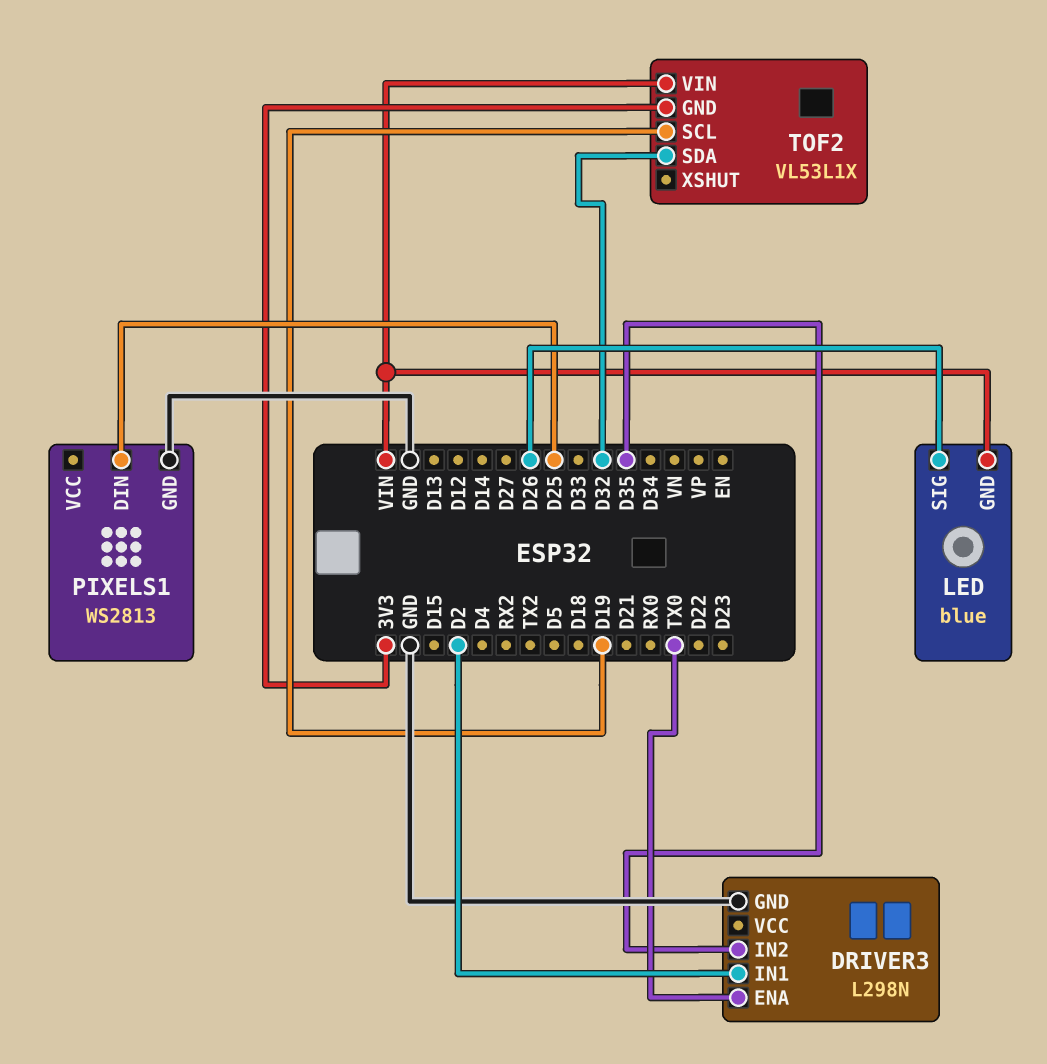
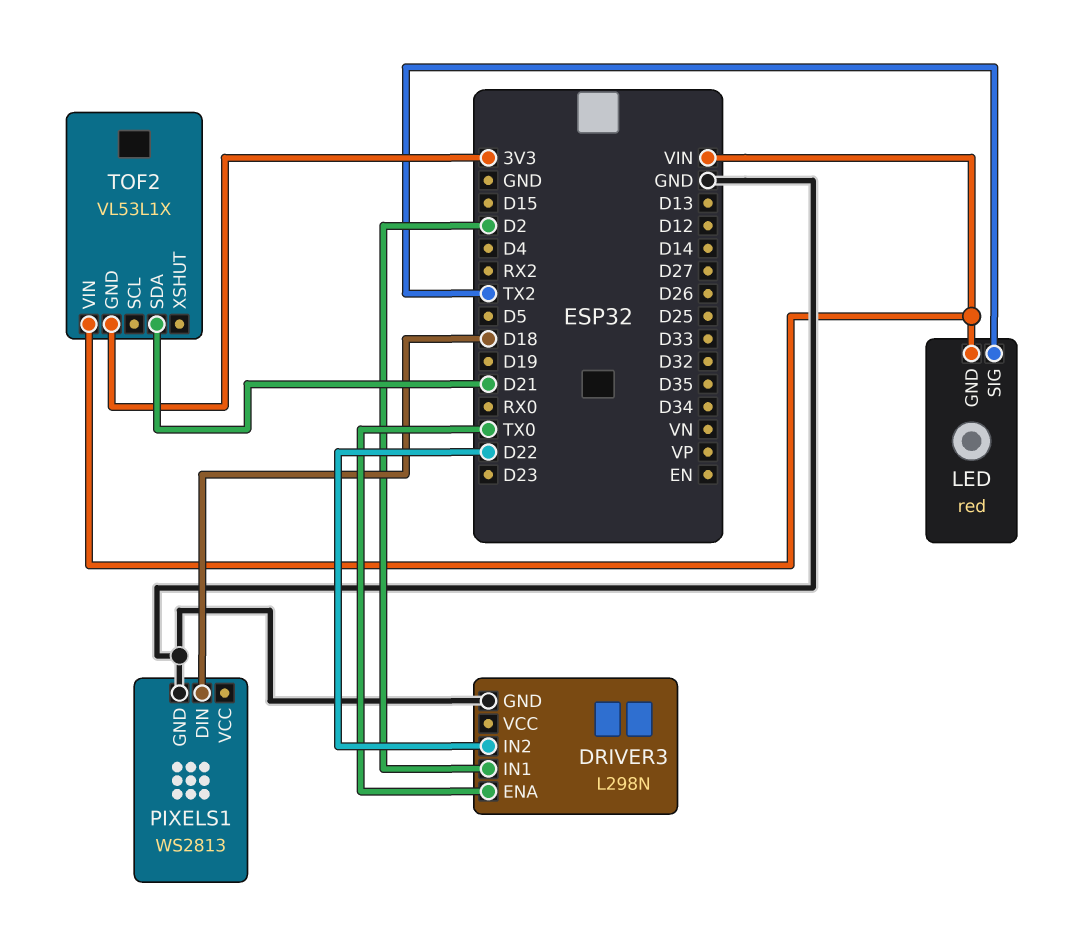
DRIVER3 pin IN2: D35 -> D22
LED: blue -> red
LED pin SIG: D26 -> TX2
PIXELS1 pin DIN: D25 -> D18
TOF2 pin SCL: D19 -> none
TOF2 pin SDA: D32 -> D21

